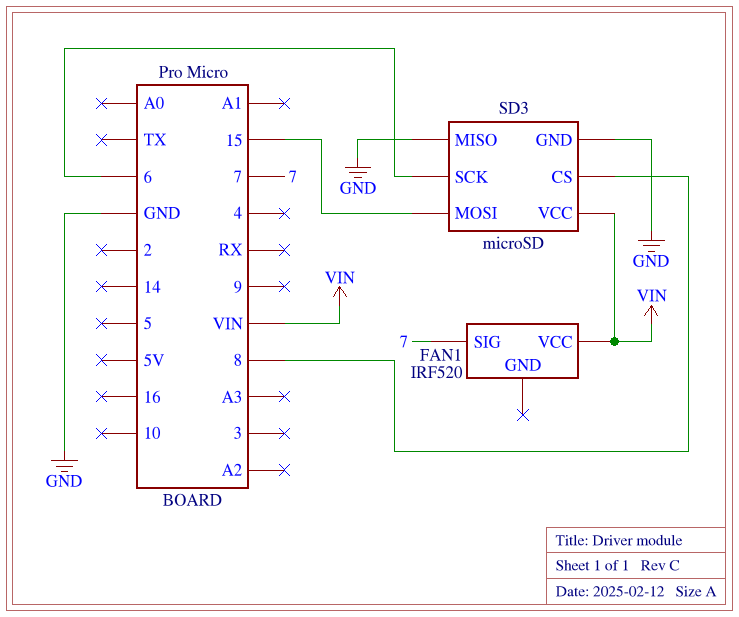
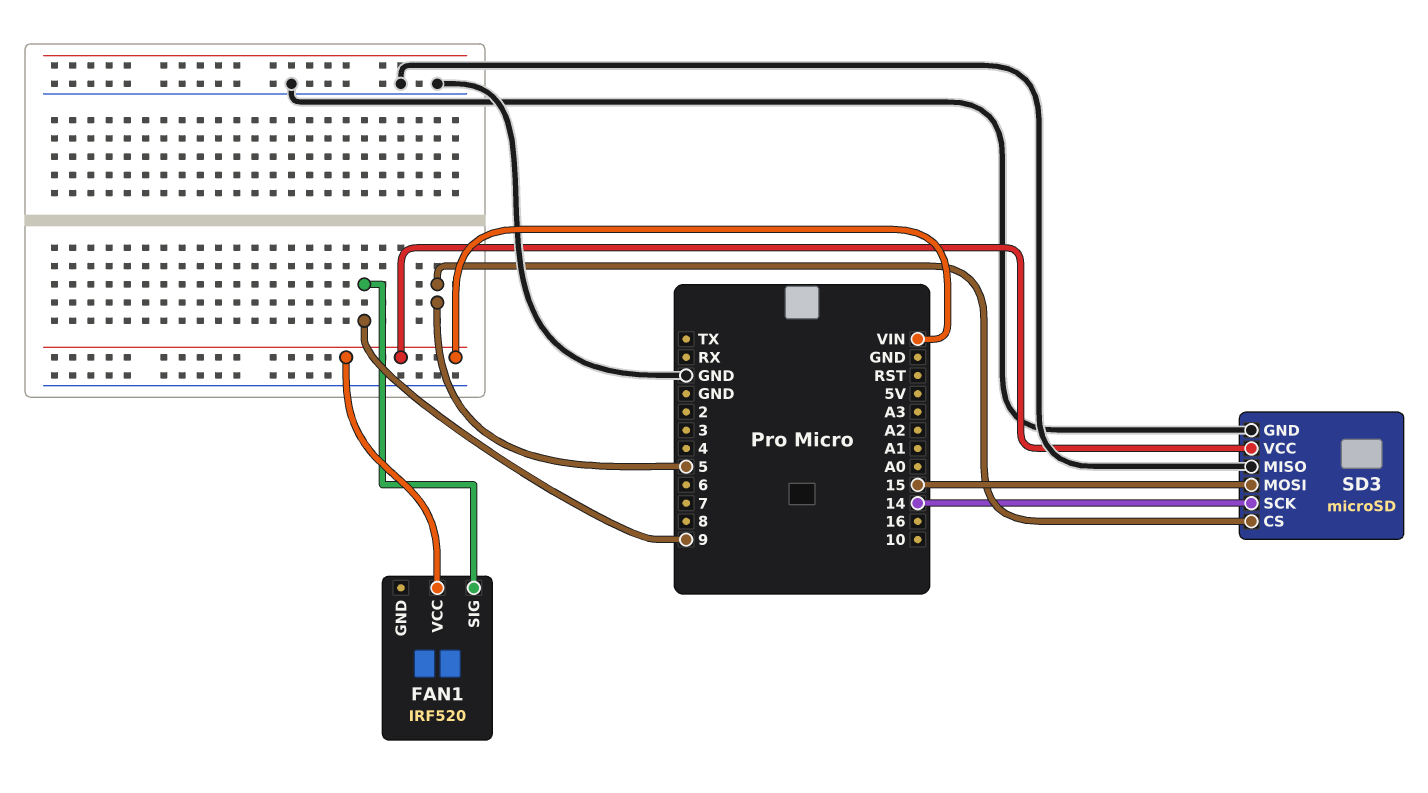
FAN1 pin SIG: 7 -> 9
SD3 pin CS: 8 -> 5
SD3 pin SCK: 6 -> 14

